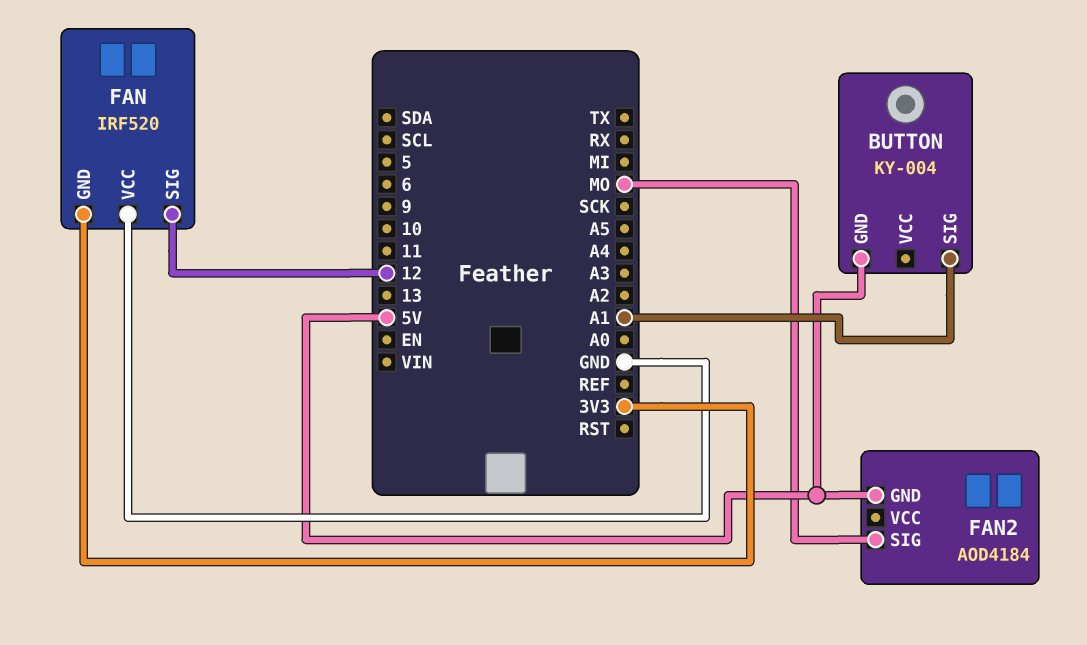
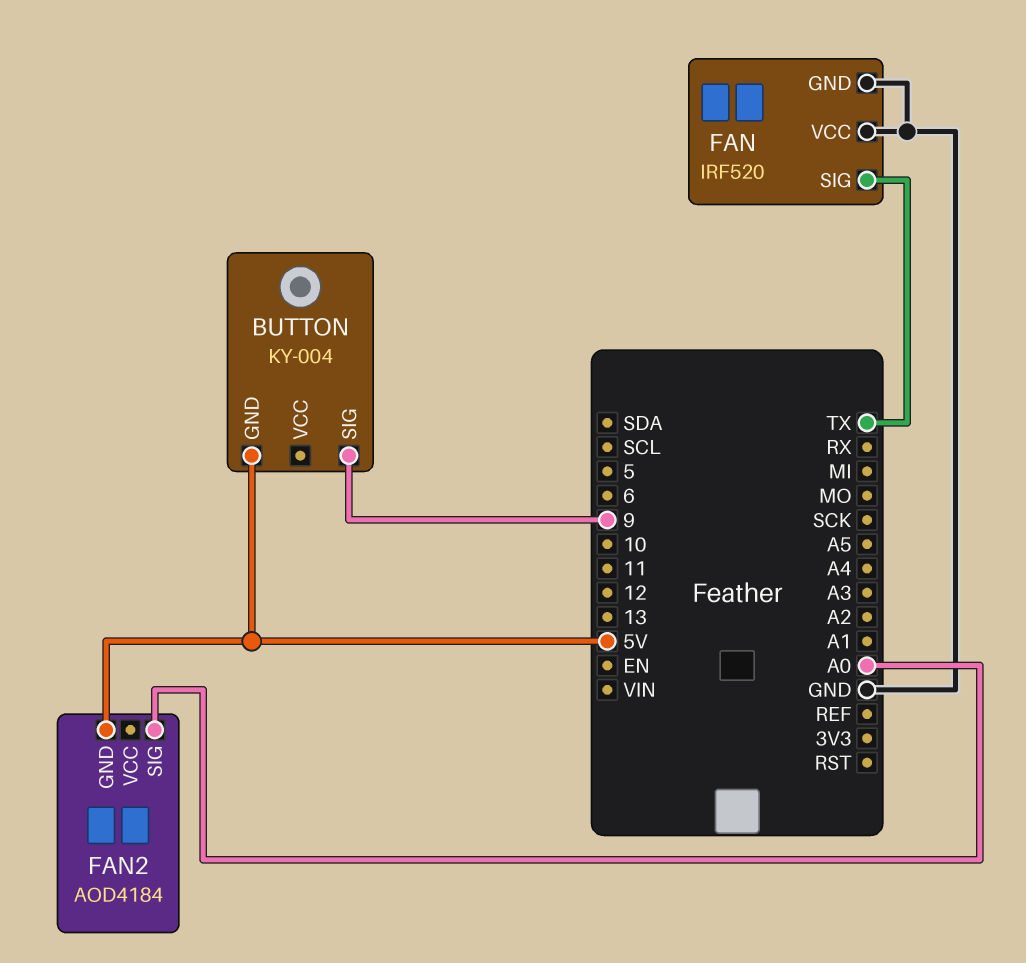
BUTTON pin SIG: A1 -> 9
FAN pin GND: 3V3 -> GND
FAN pin SIG: 12 -> TX
FAN2 pin SIG: MO -> A0

